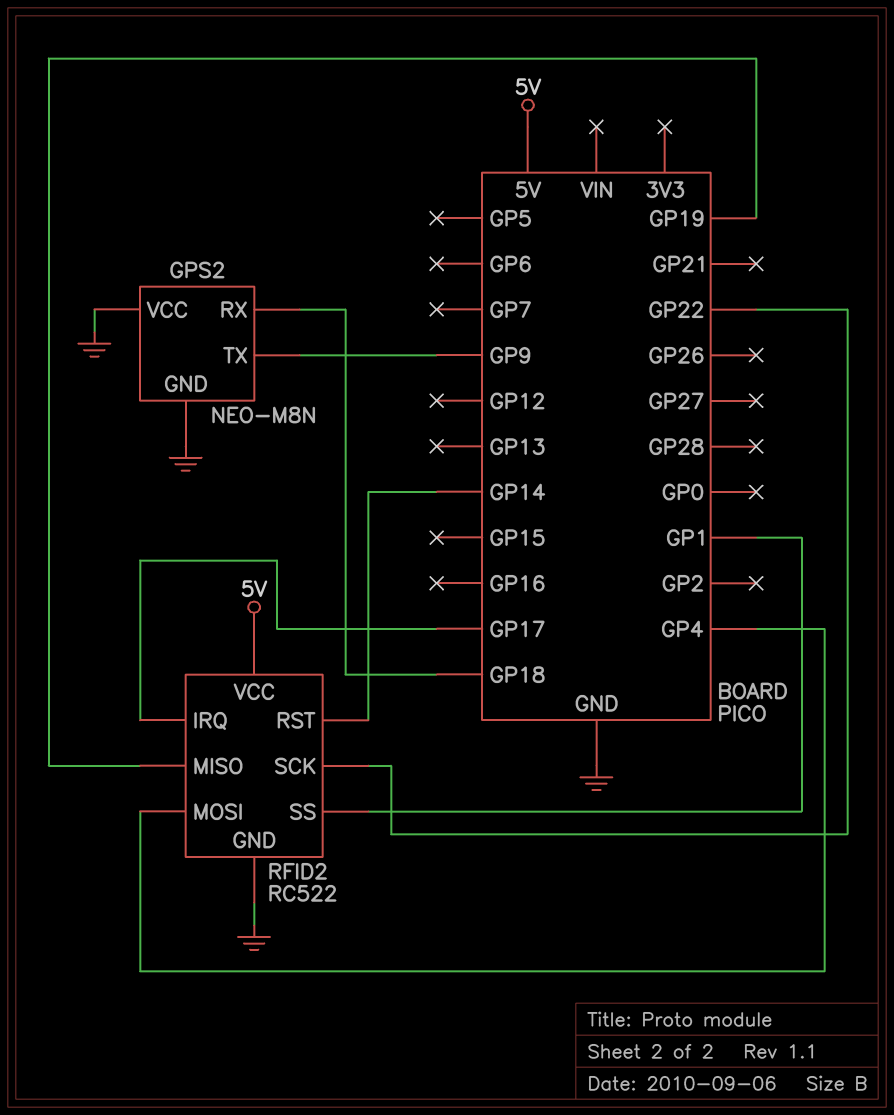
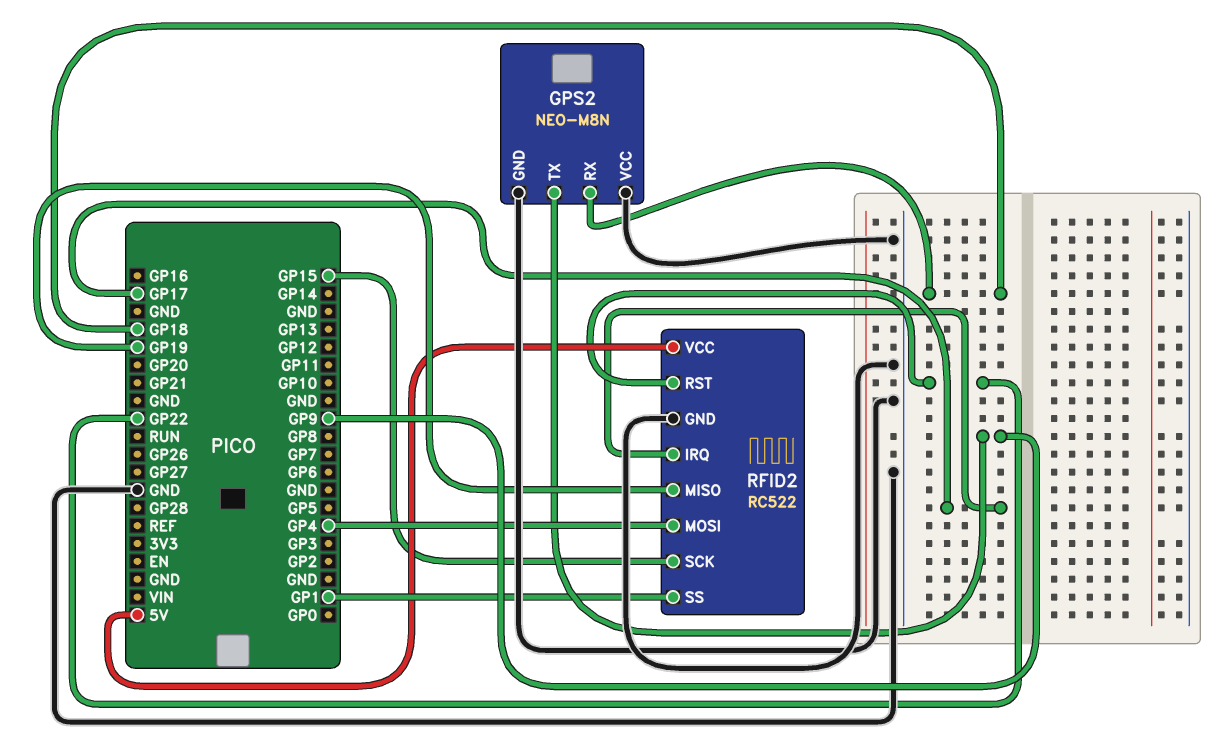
RFID2 pin RST: GP14 -> GP22
RFID2 pin SCK: GP22 -> GP15

